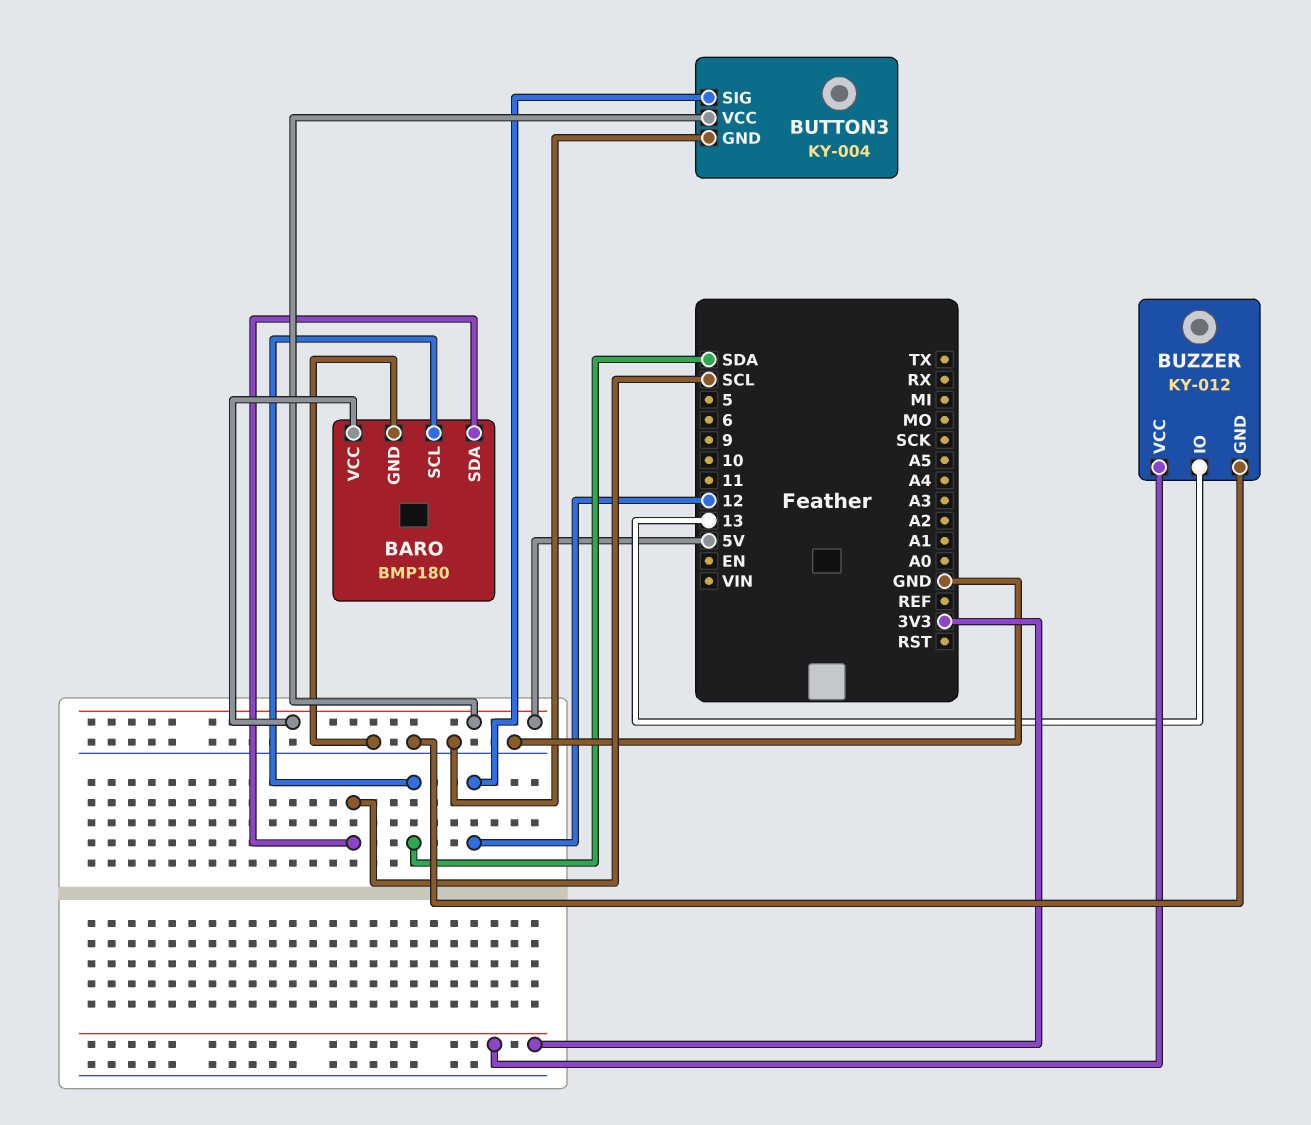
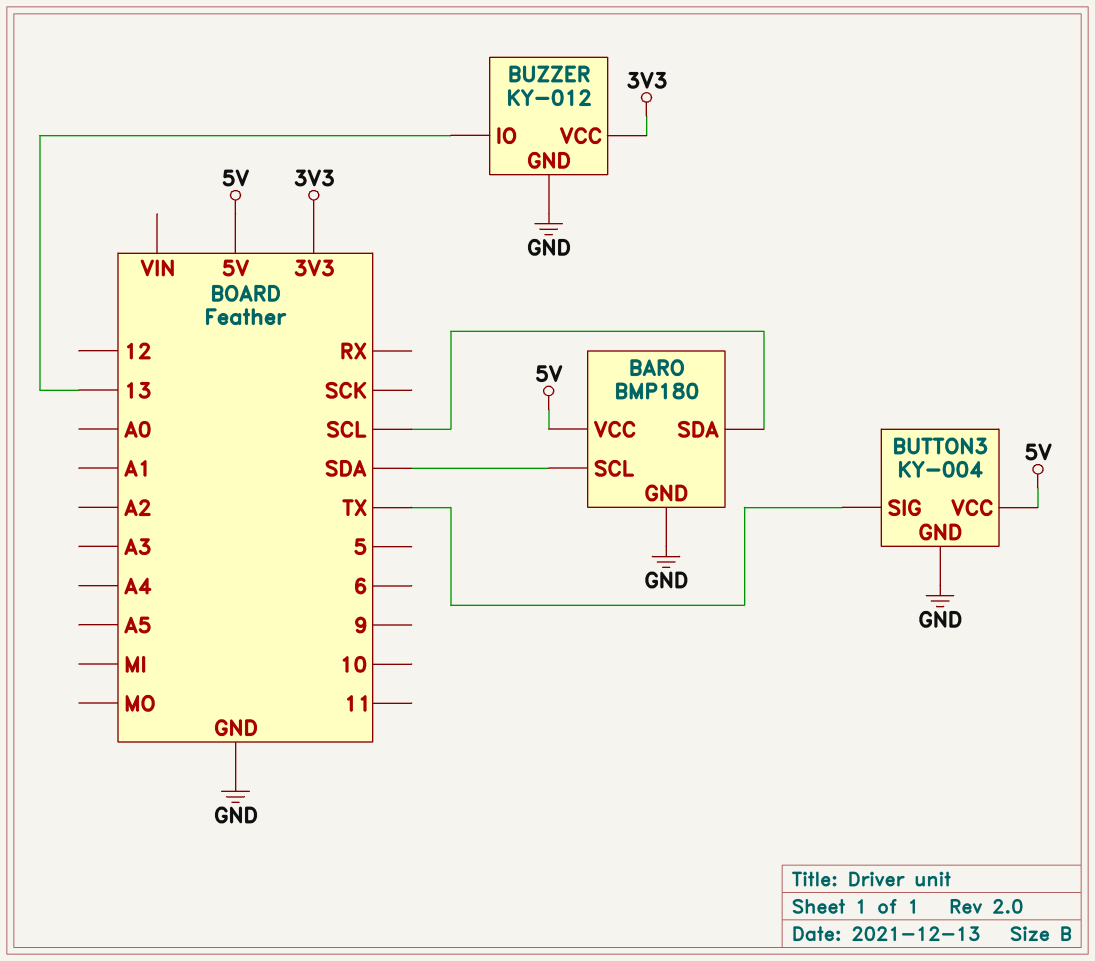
BUTTON3 pin SIG: 12 -> TX

